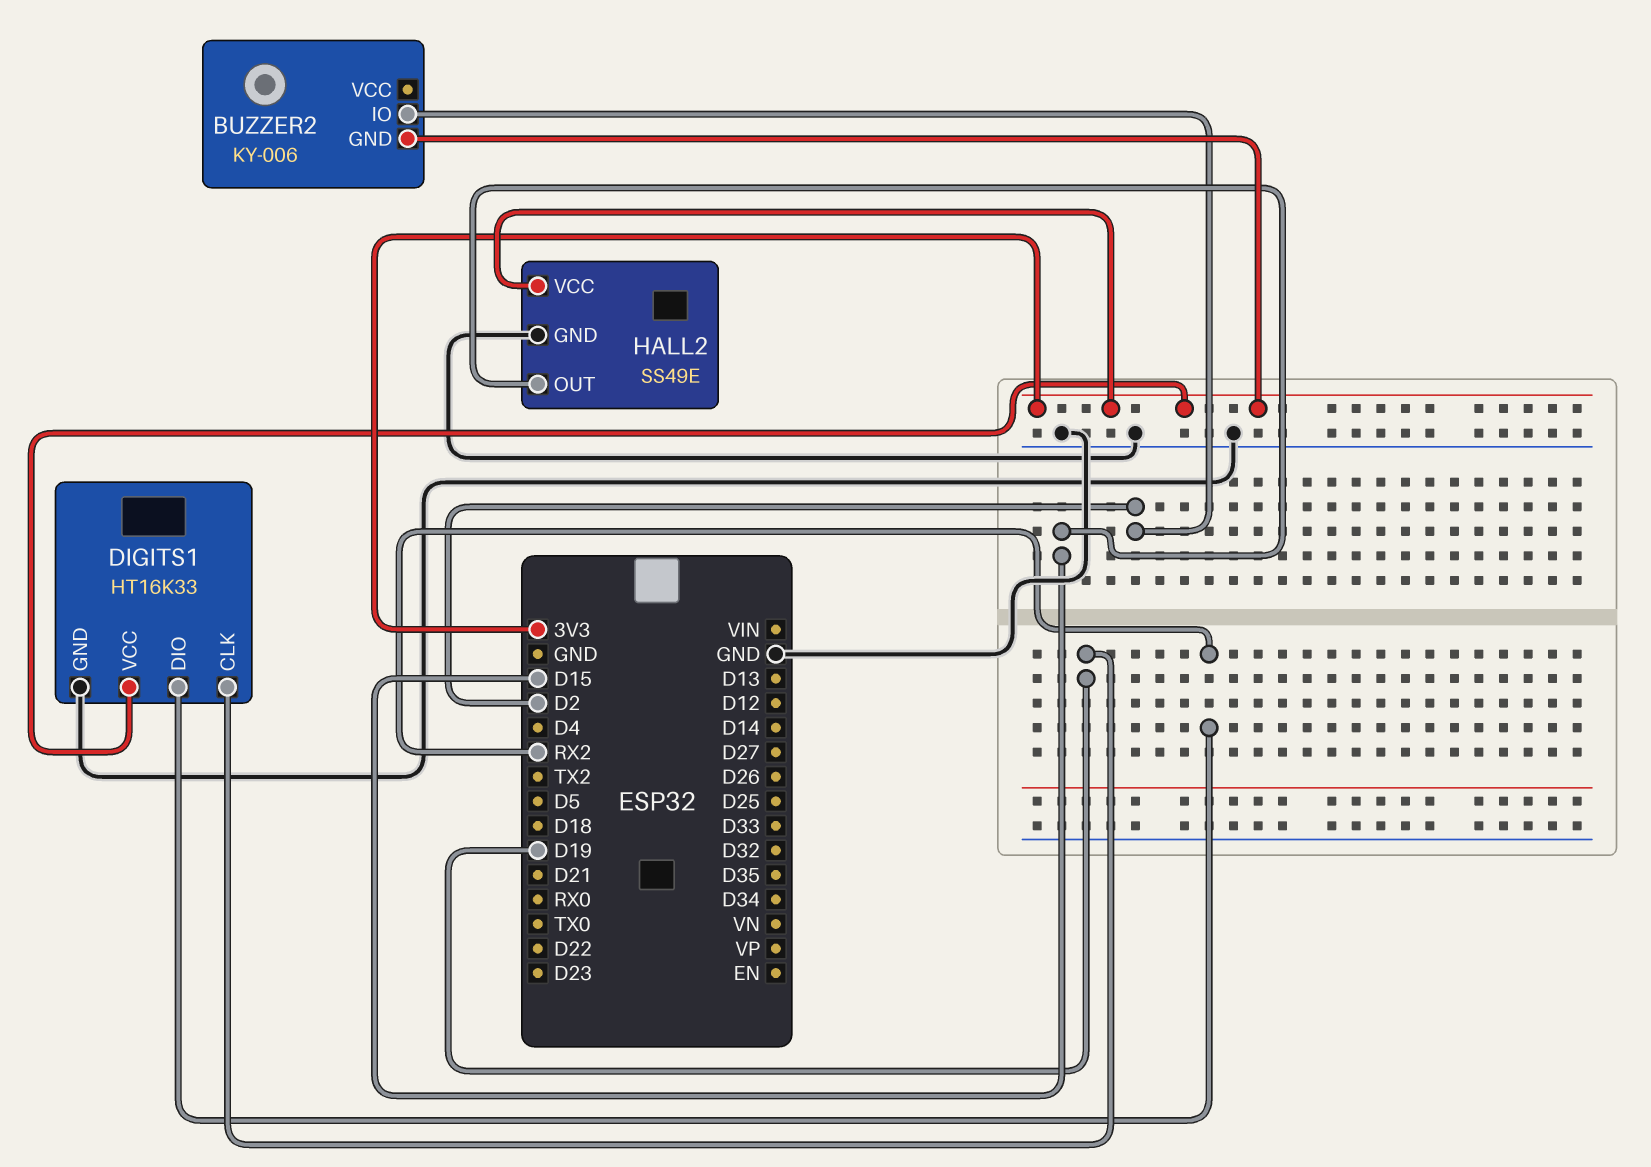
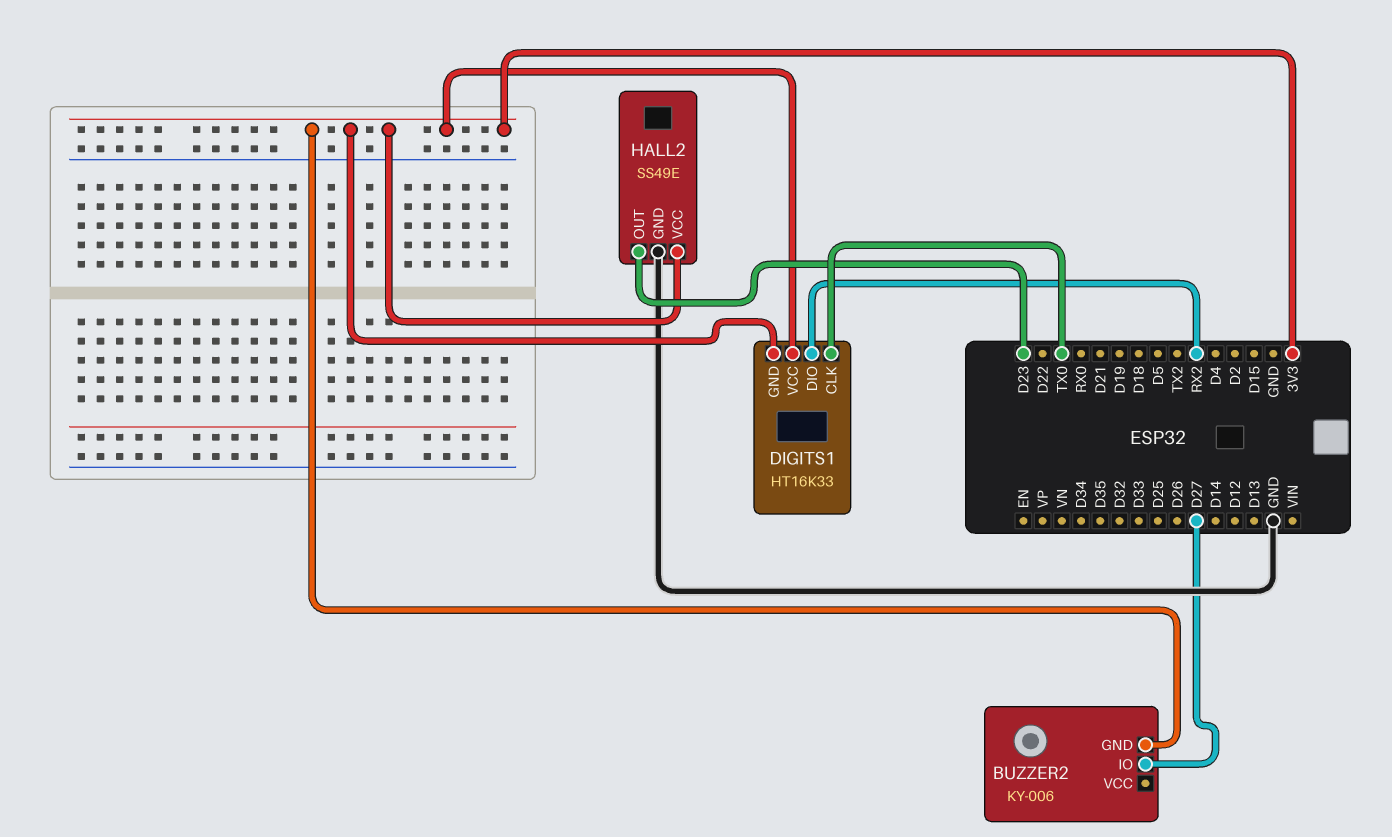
BUZZER2 pin IO: D2 -> D27
DIGITS1 pin CLK: D19 -> TX0
DIGITS1 pin GND: GND -> 3V3
HALL2 pin OUT: D15 -> D23

